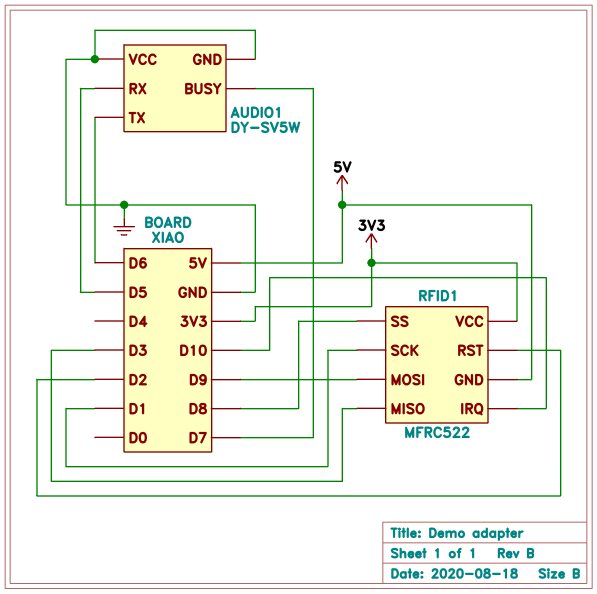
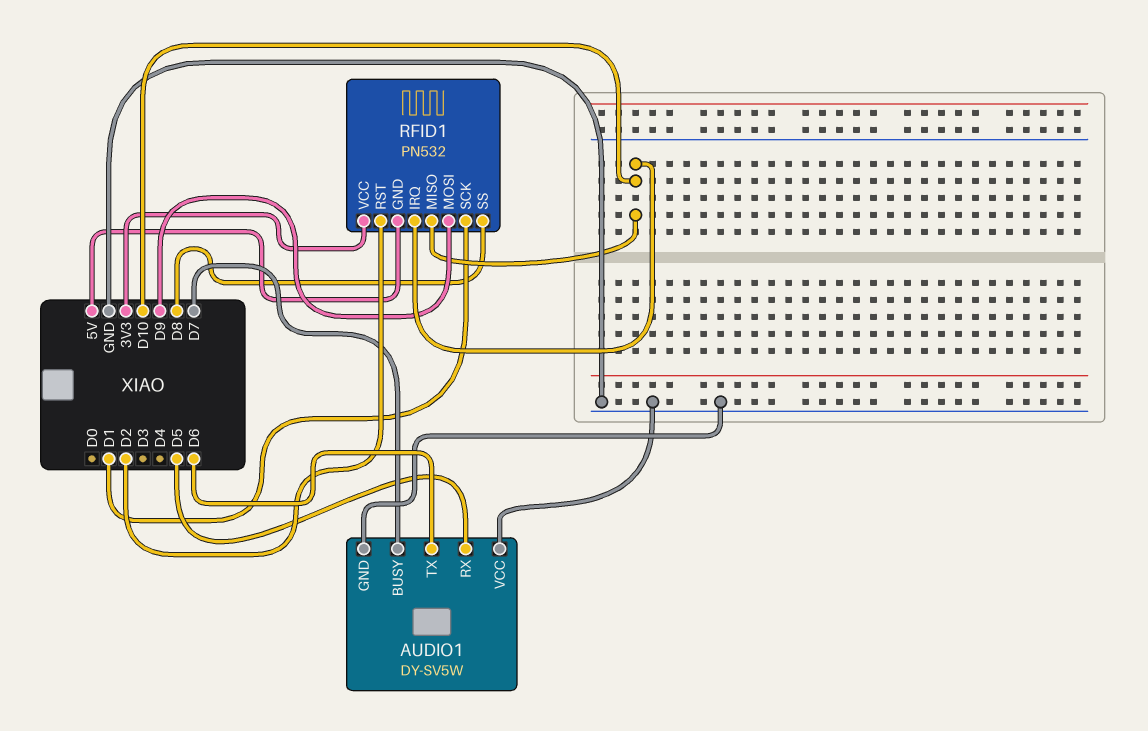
RFID1: MFRC522 -> PN532
RFID1 pin MISO: D3 -> D10

